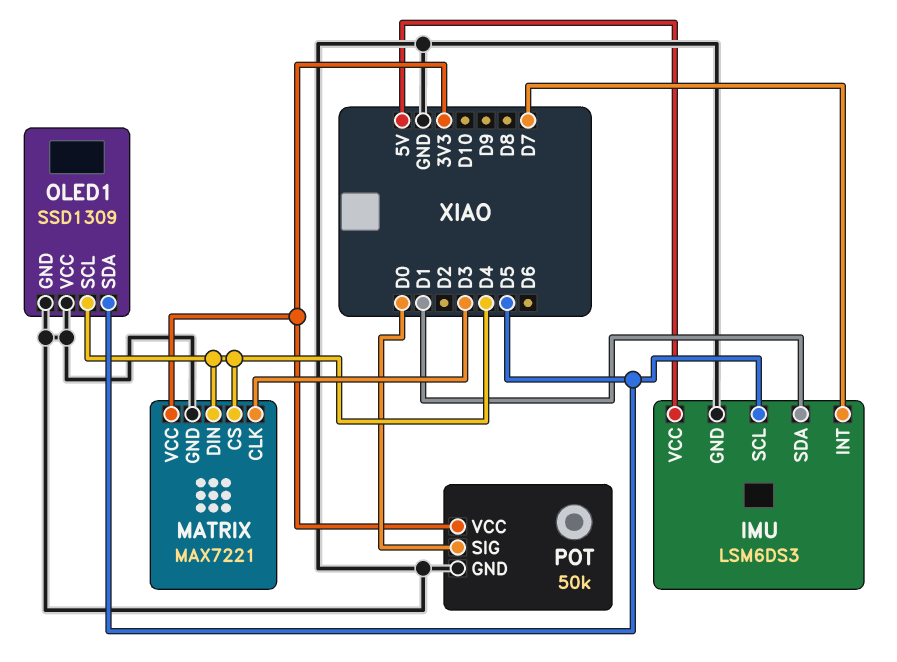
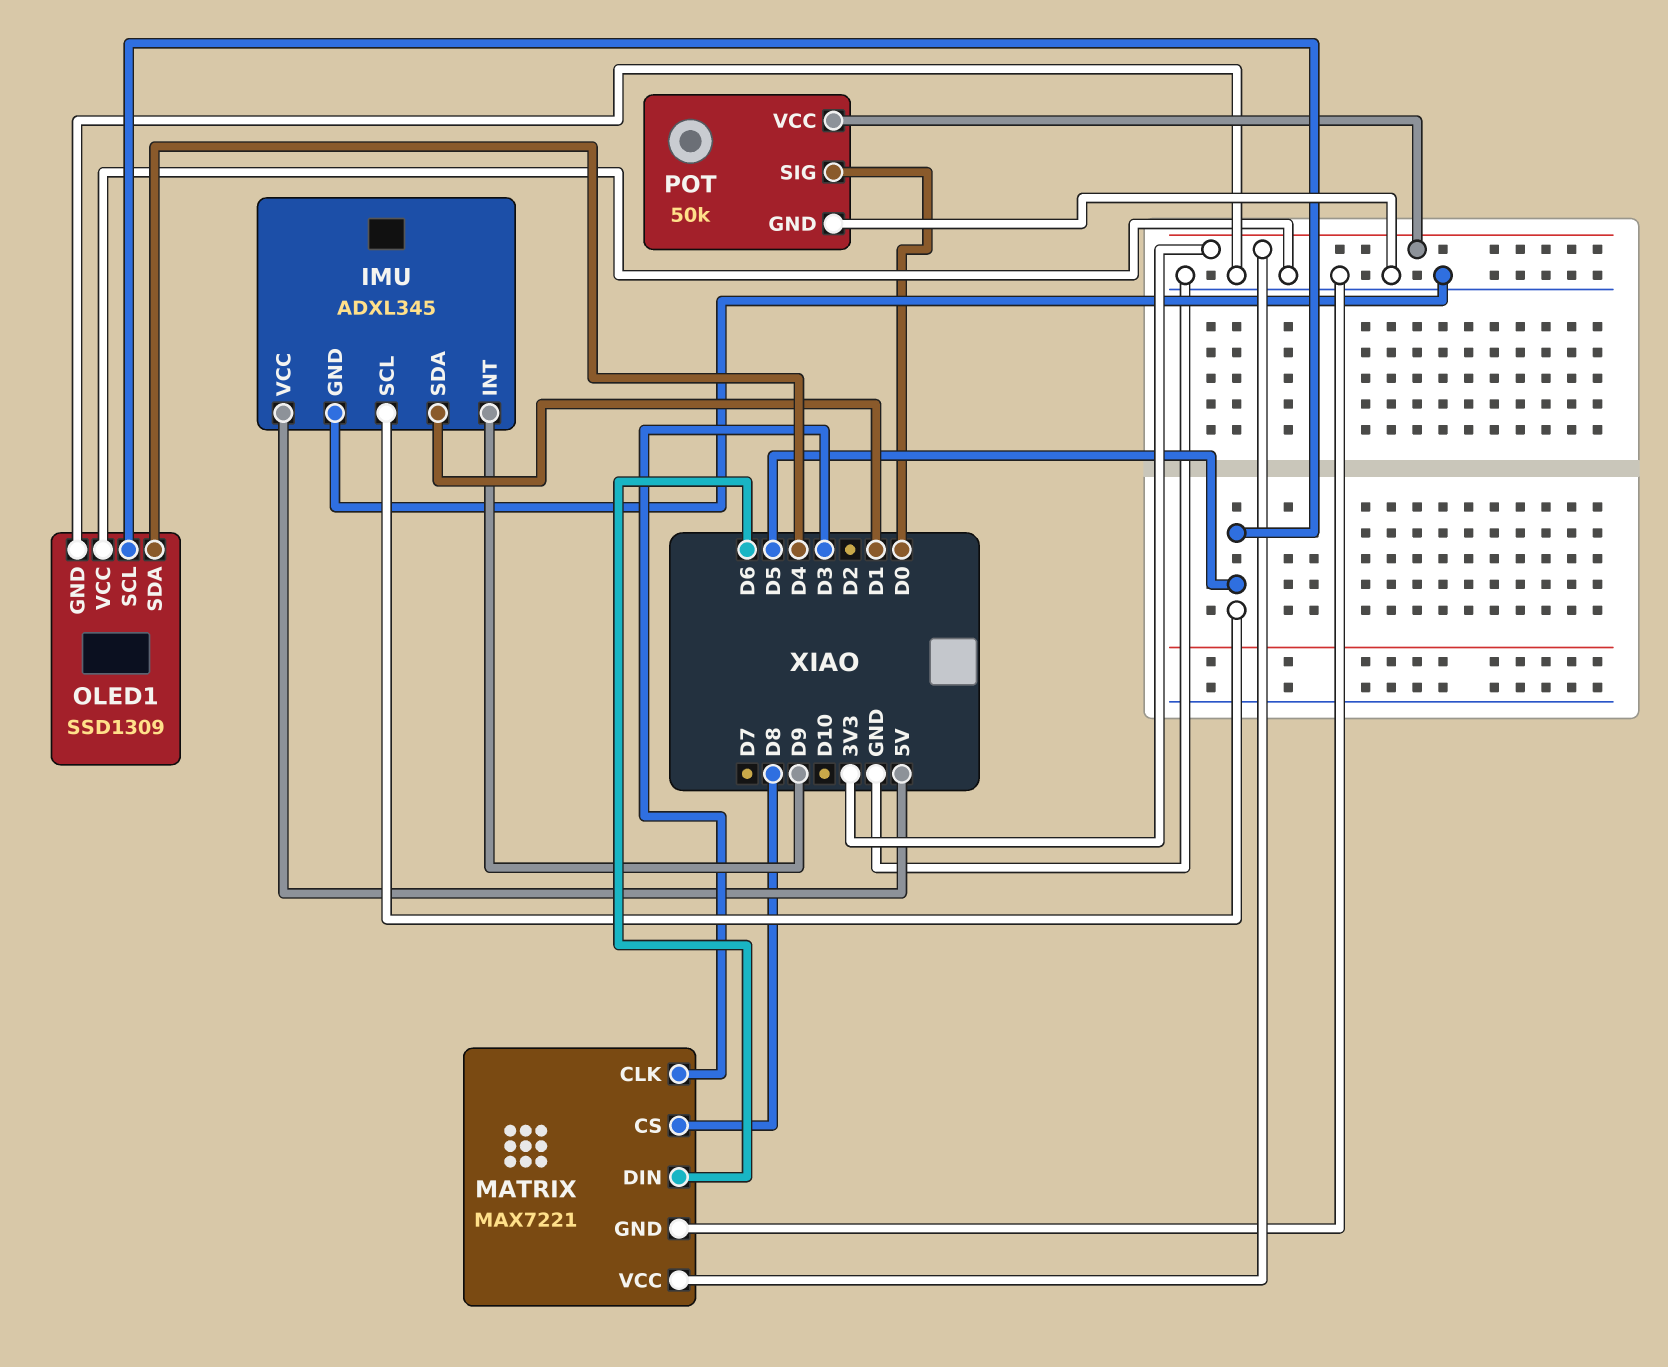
IMU: LSM6DS3 -> ADXL345
IMU pin INT: D7 -> D9
MATRIX pin CS: D4 -> D8
MATRIX pin DIN: D4 -> D6
OLED1 pin SCL: D4 -> D5
OLED1 pin SDA: D5 -> D4

